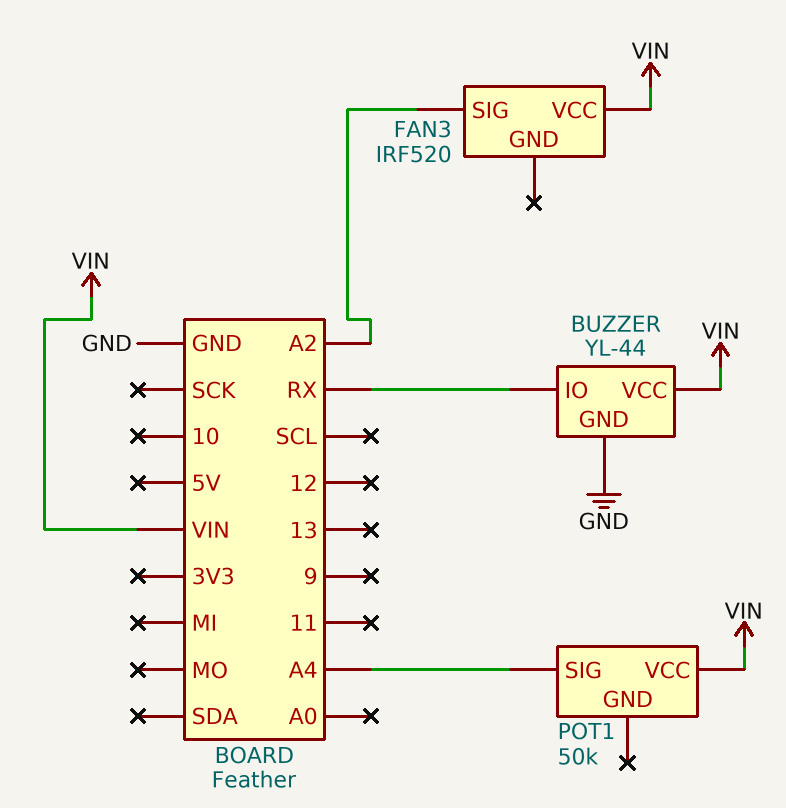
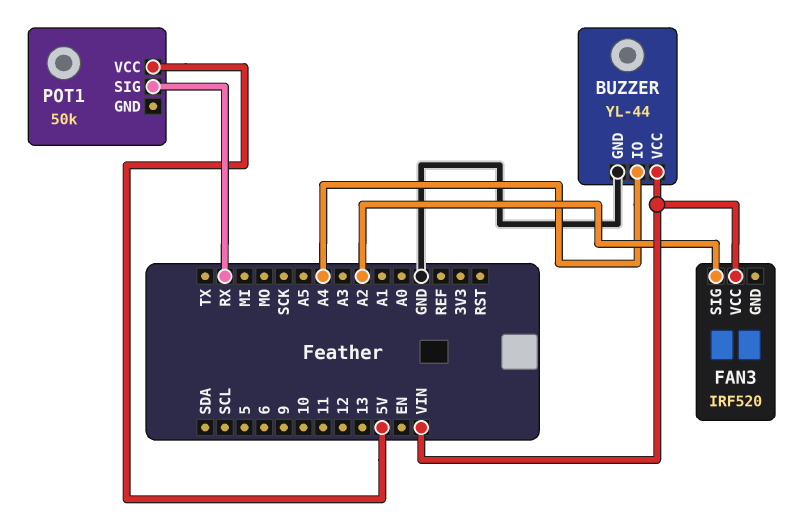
BUZZER pin IO: RX -> A4
POT1 pin SIG: A4 -> RX
POT1 pin VCC: VIN -> 5V

